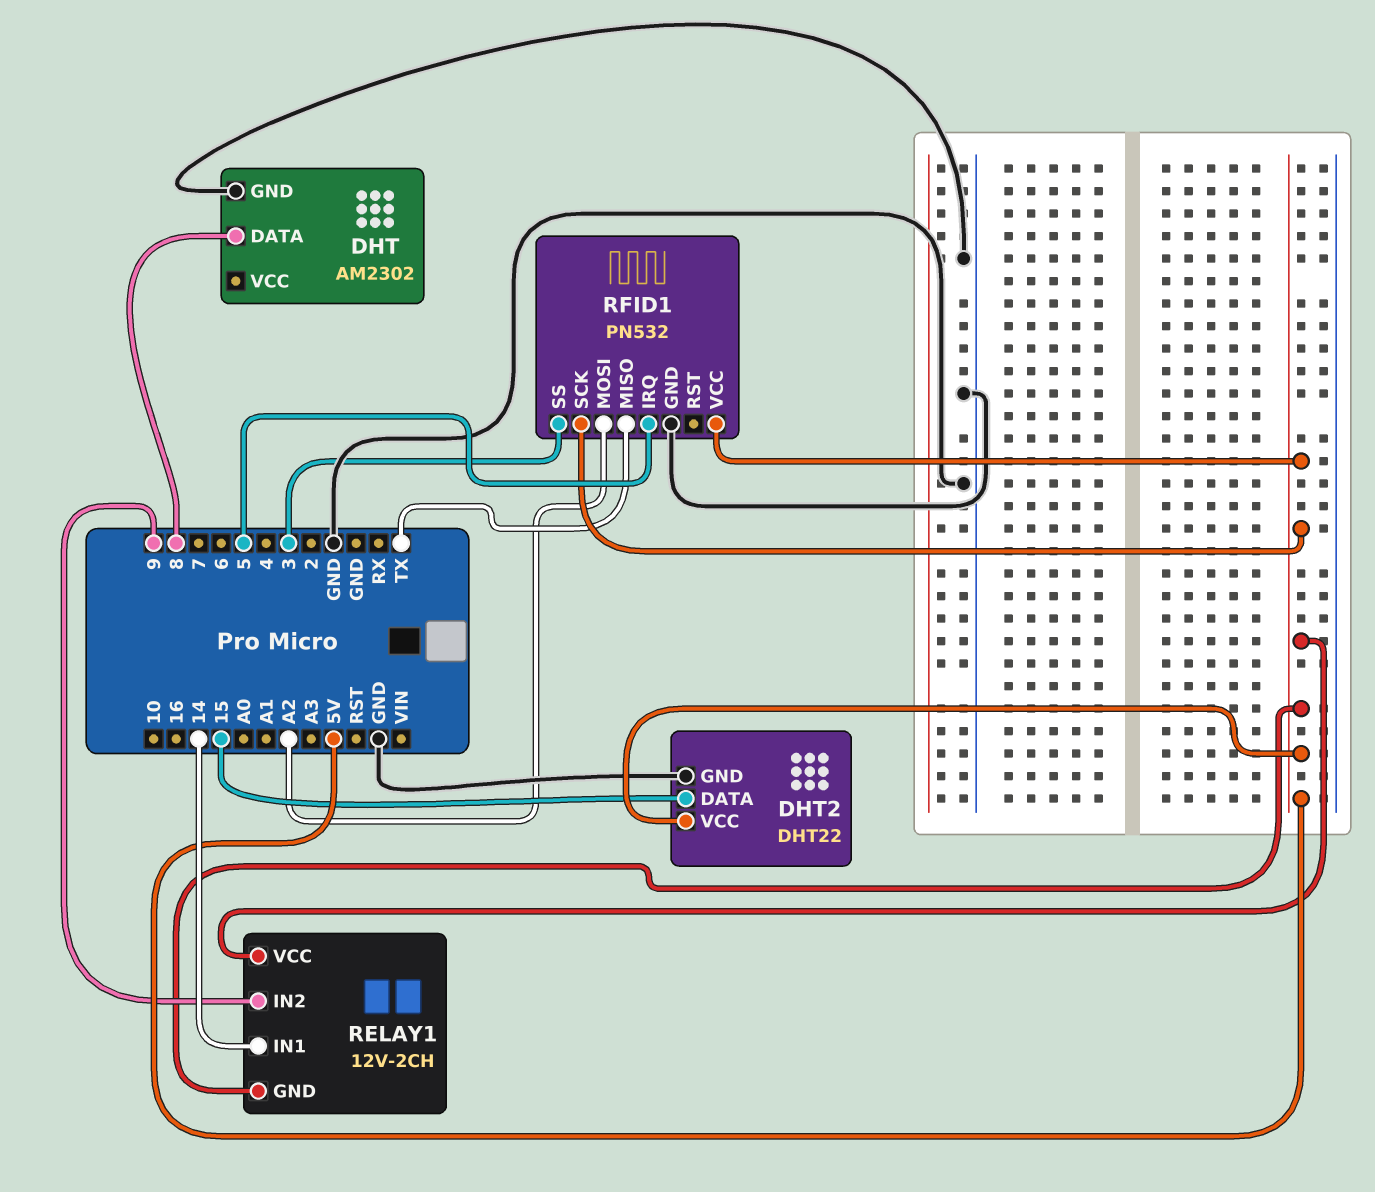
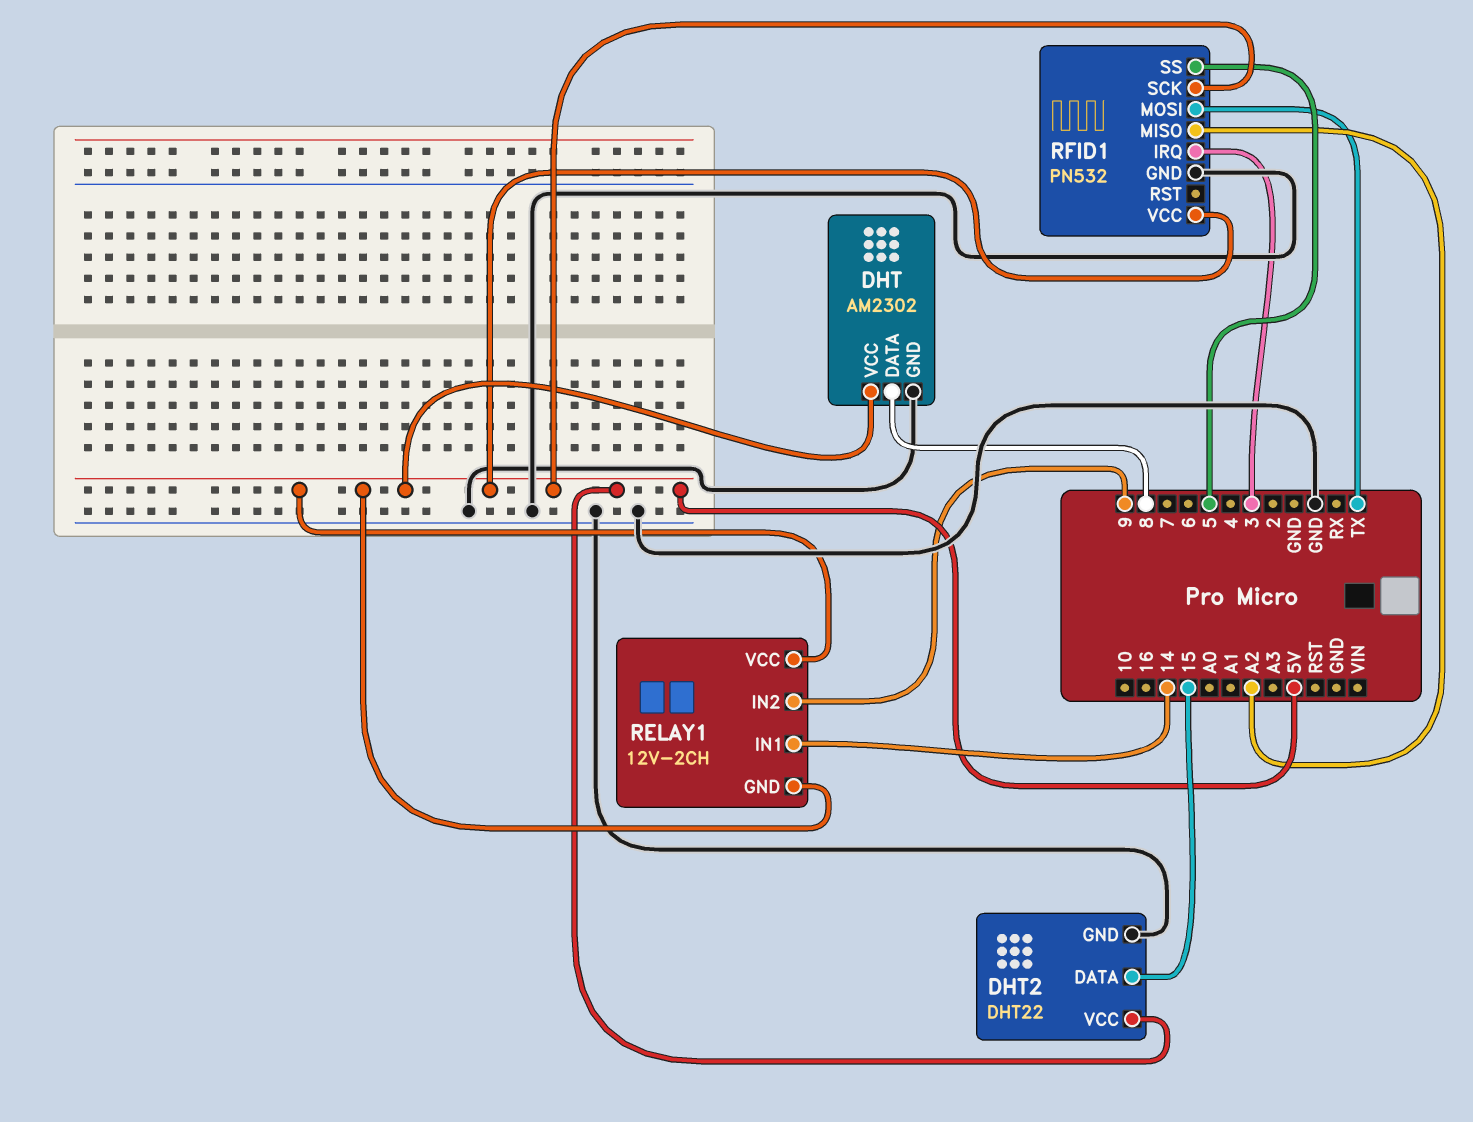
DHT pin VCC: none -> 5V
RFID1 pin IRQ: 5 -> 3
RFID1 pin MISO: TX -> A2
RFID1 pin MOSI: A2 -> TX
RFID1 pin SS: 3 -> 5

